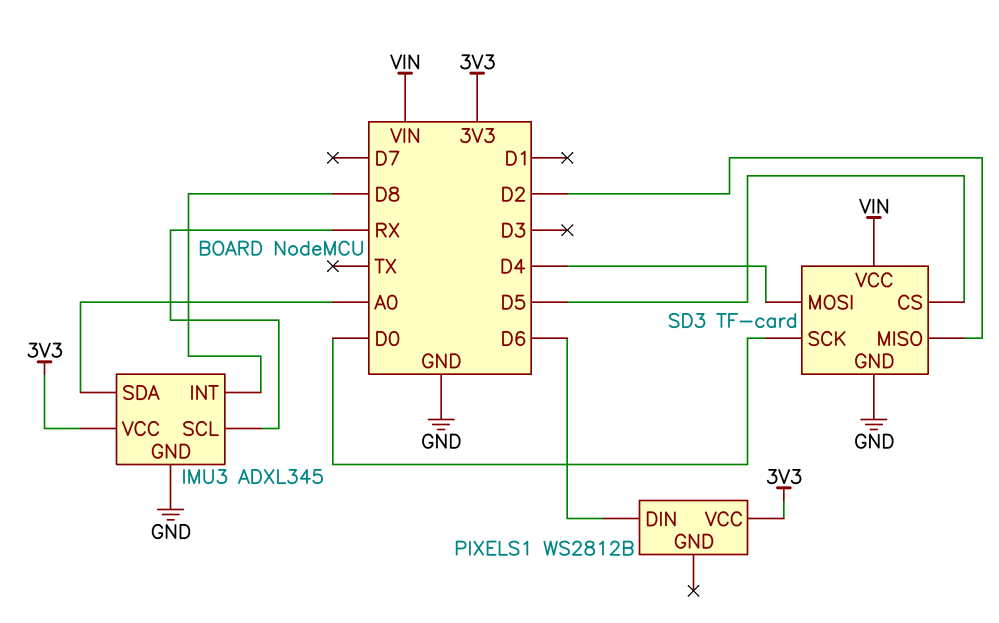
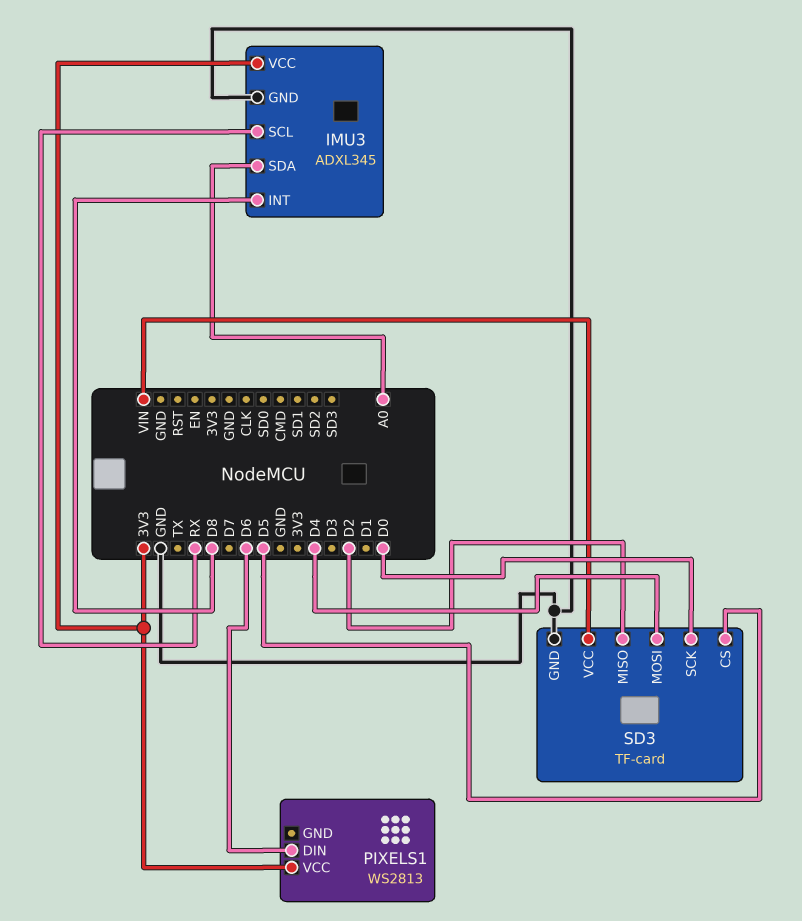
PIXELS1: WS2812B -> WS2813

